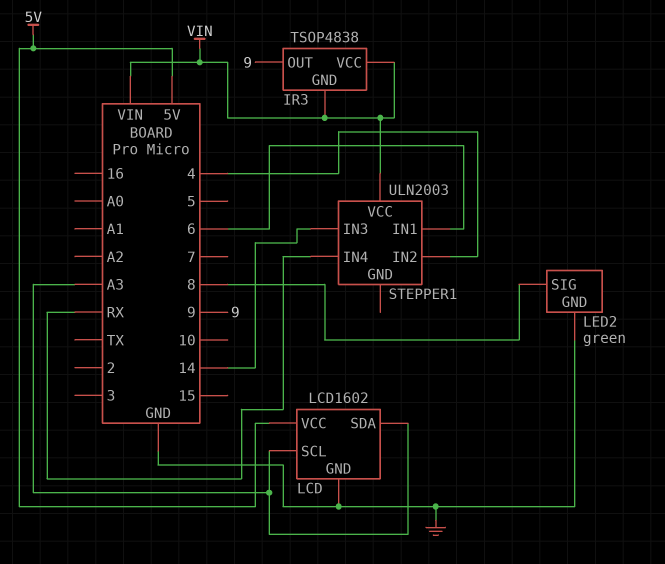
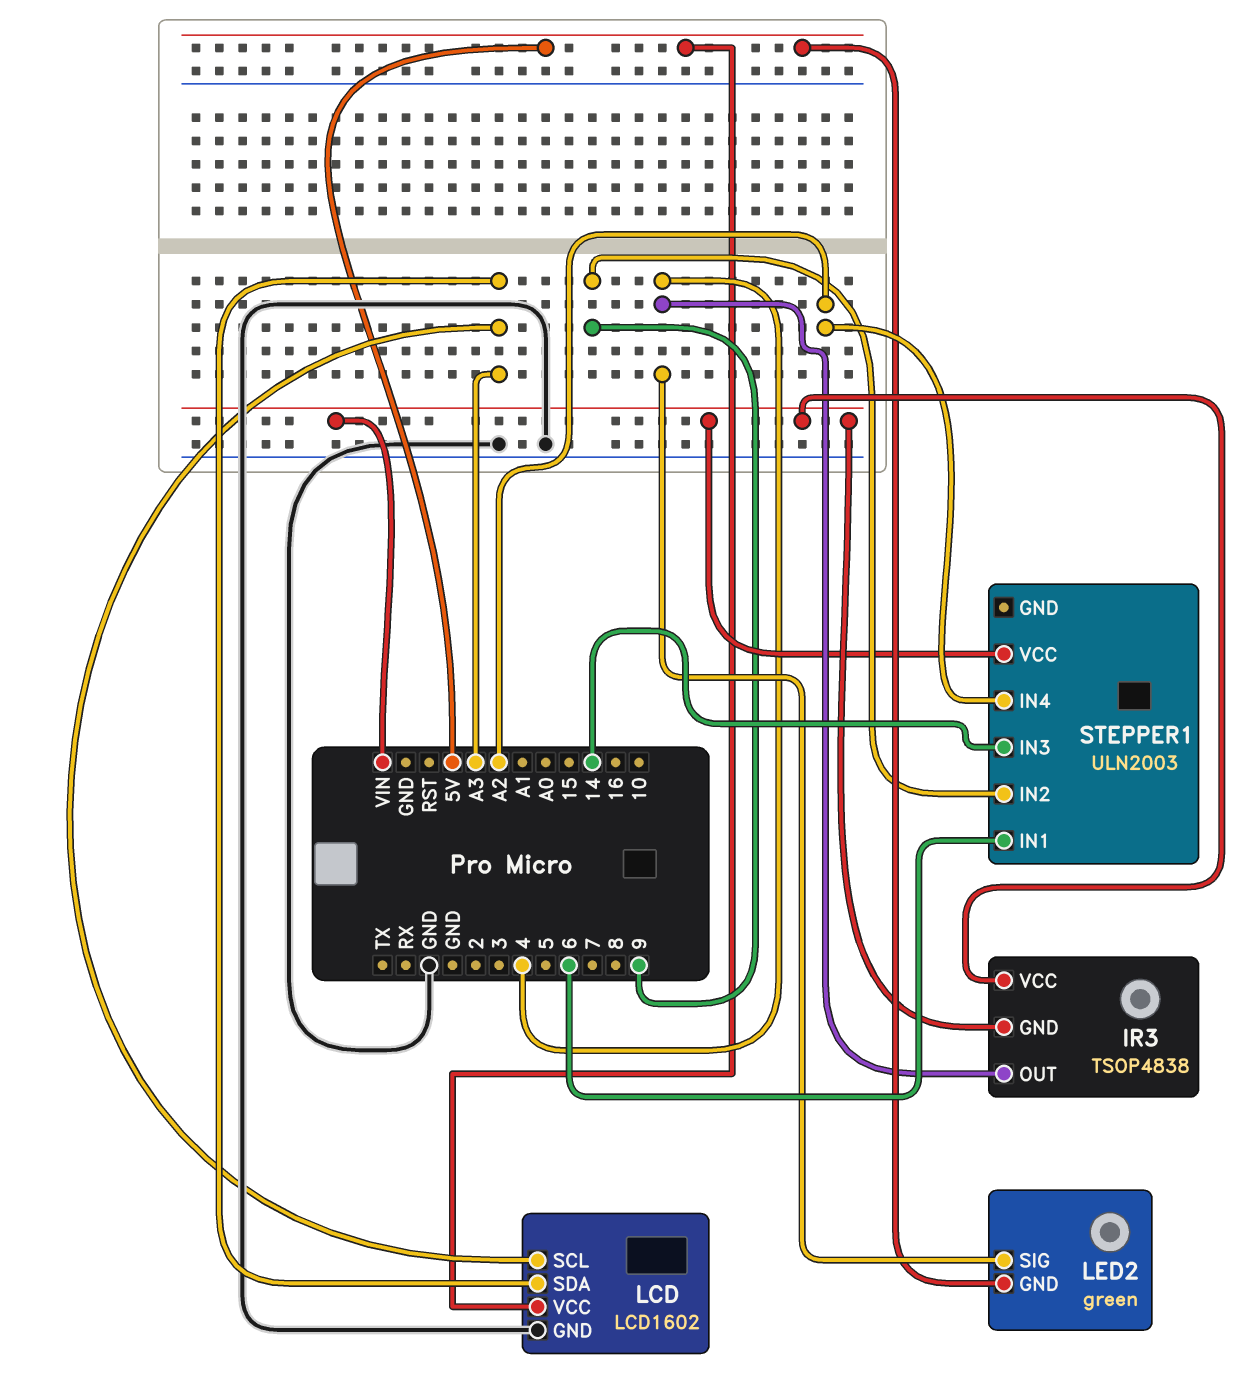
IR3 pin OUT: 9 -> 4
LED2 pin GND: GND -> 5V
LED2 pin SIG: 8 -> 4
STEPPER1 pin IN2: 4 -> 9
STEPPER1 pin IN4: RX -> A2

